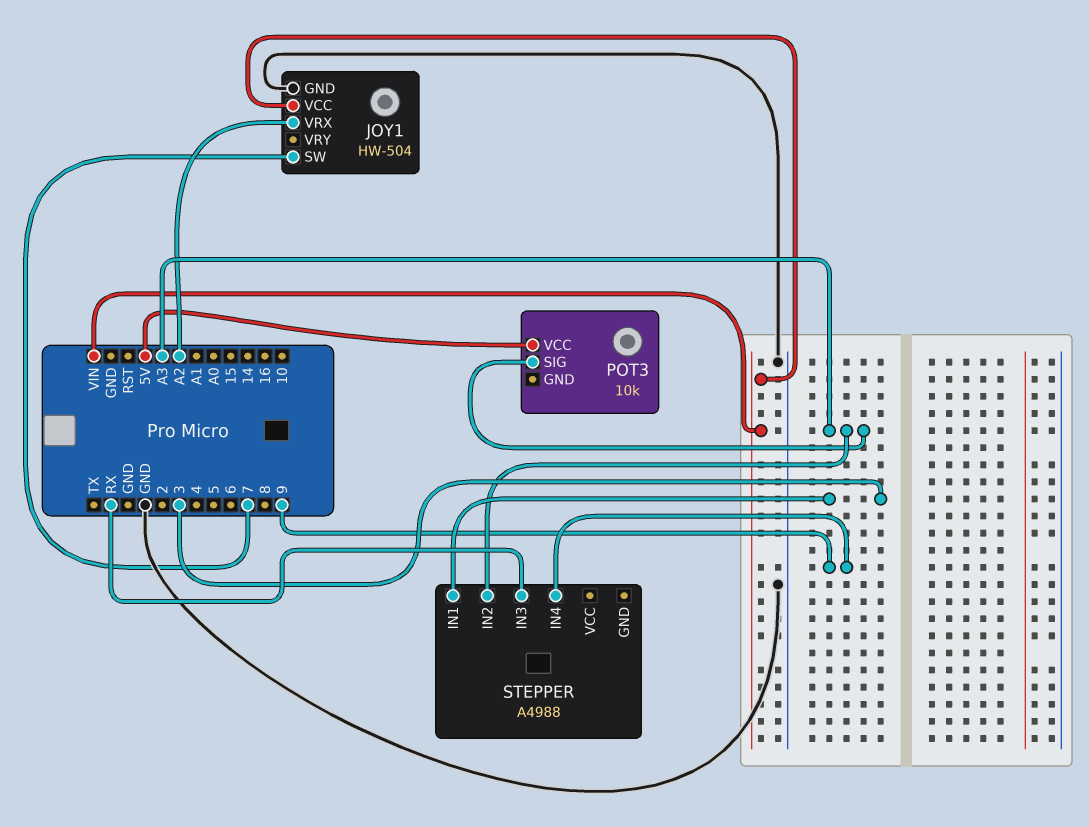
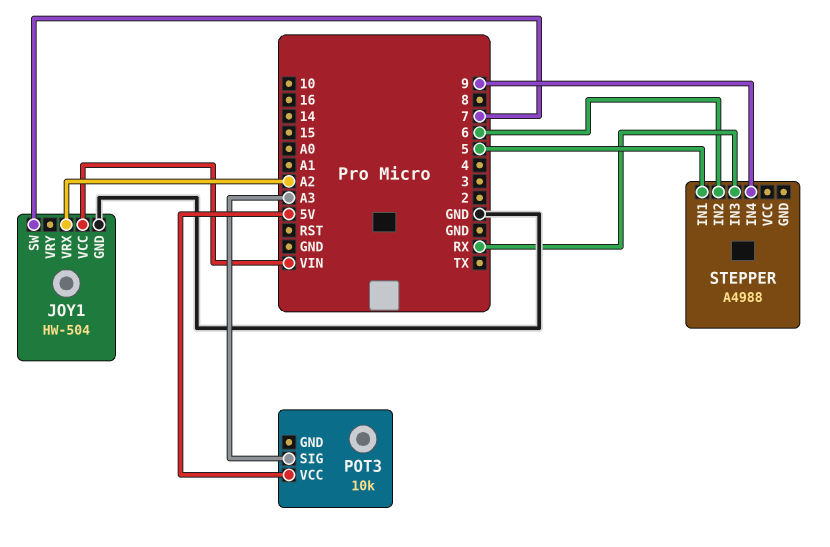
STEPPER pin IN1: 3 -> 5
STEPPER pin IN2: A3 -> 6

